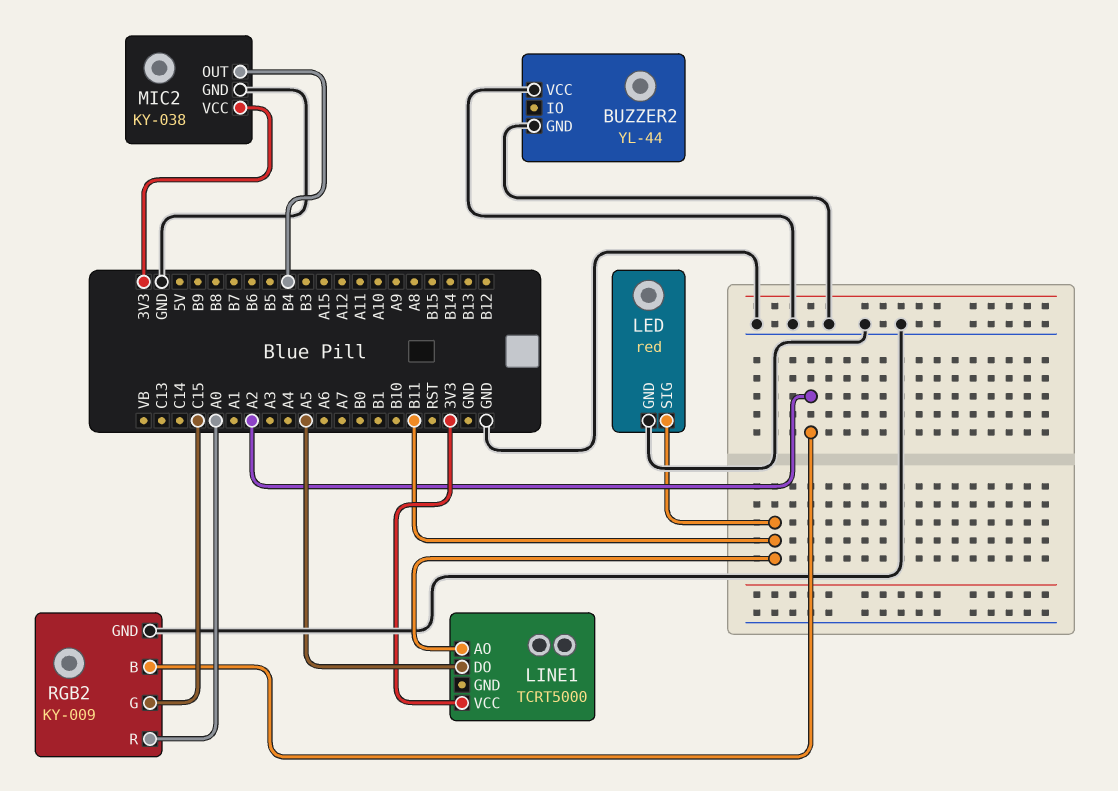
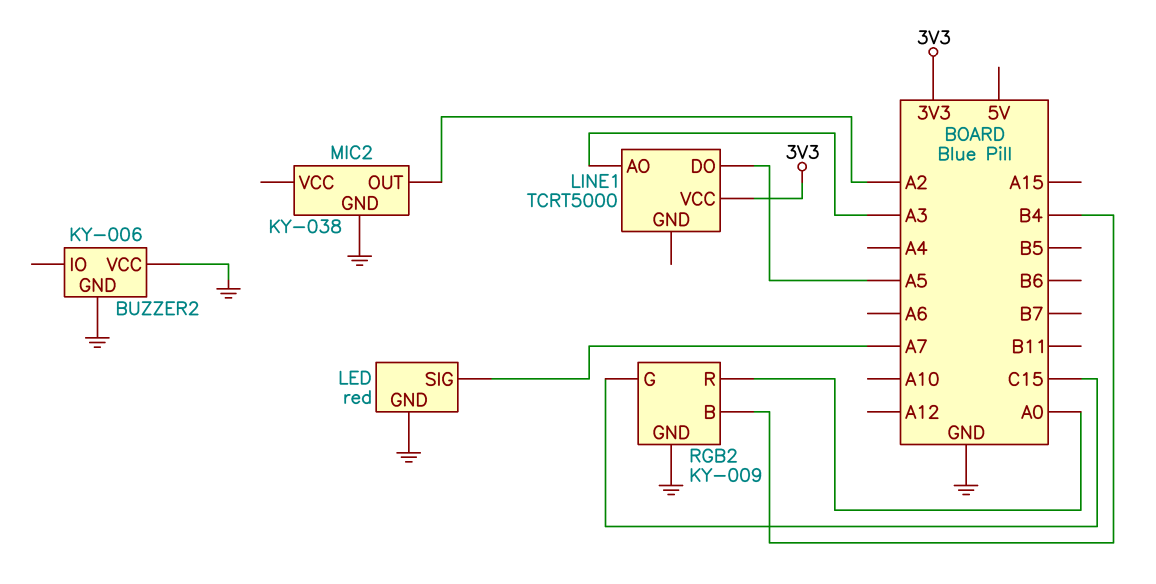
BUZZER2: YL-44 -> KY-006
LED pin SIG: B11 -> A7
LINE1 pin AO: B11 -> A3
MIC2 pin OUT: B4 -> A2
MIC2 pin VCC: 3V3 -> none
RGB2 pin B: A2 -> B4

